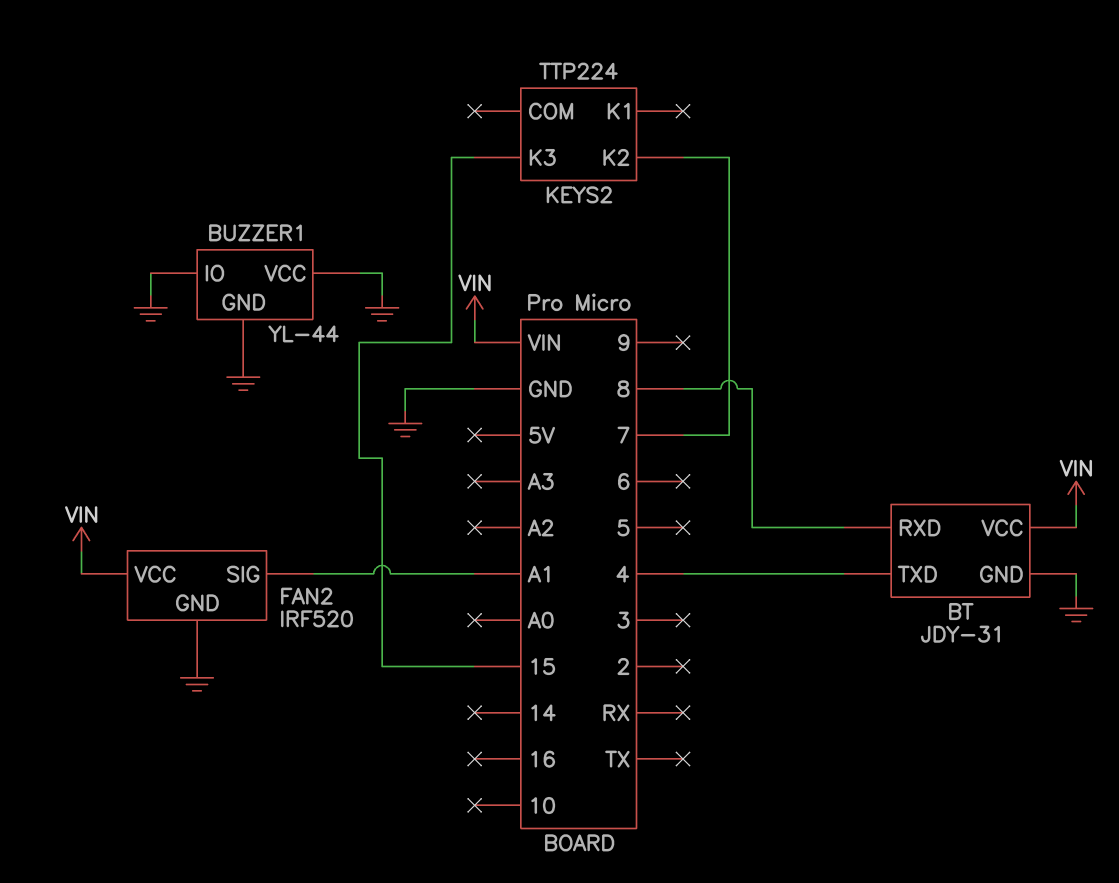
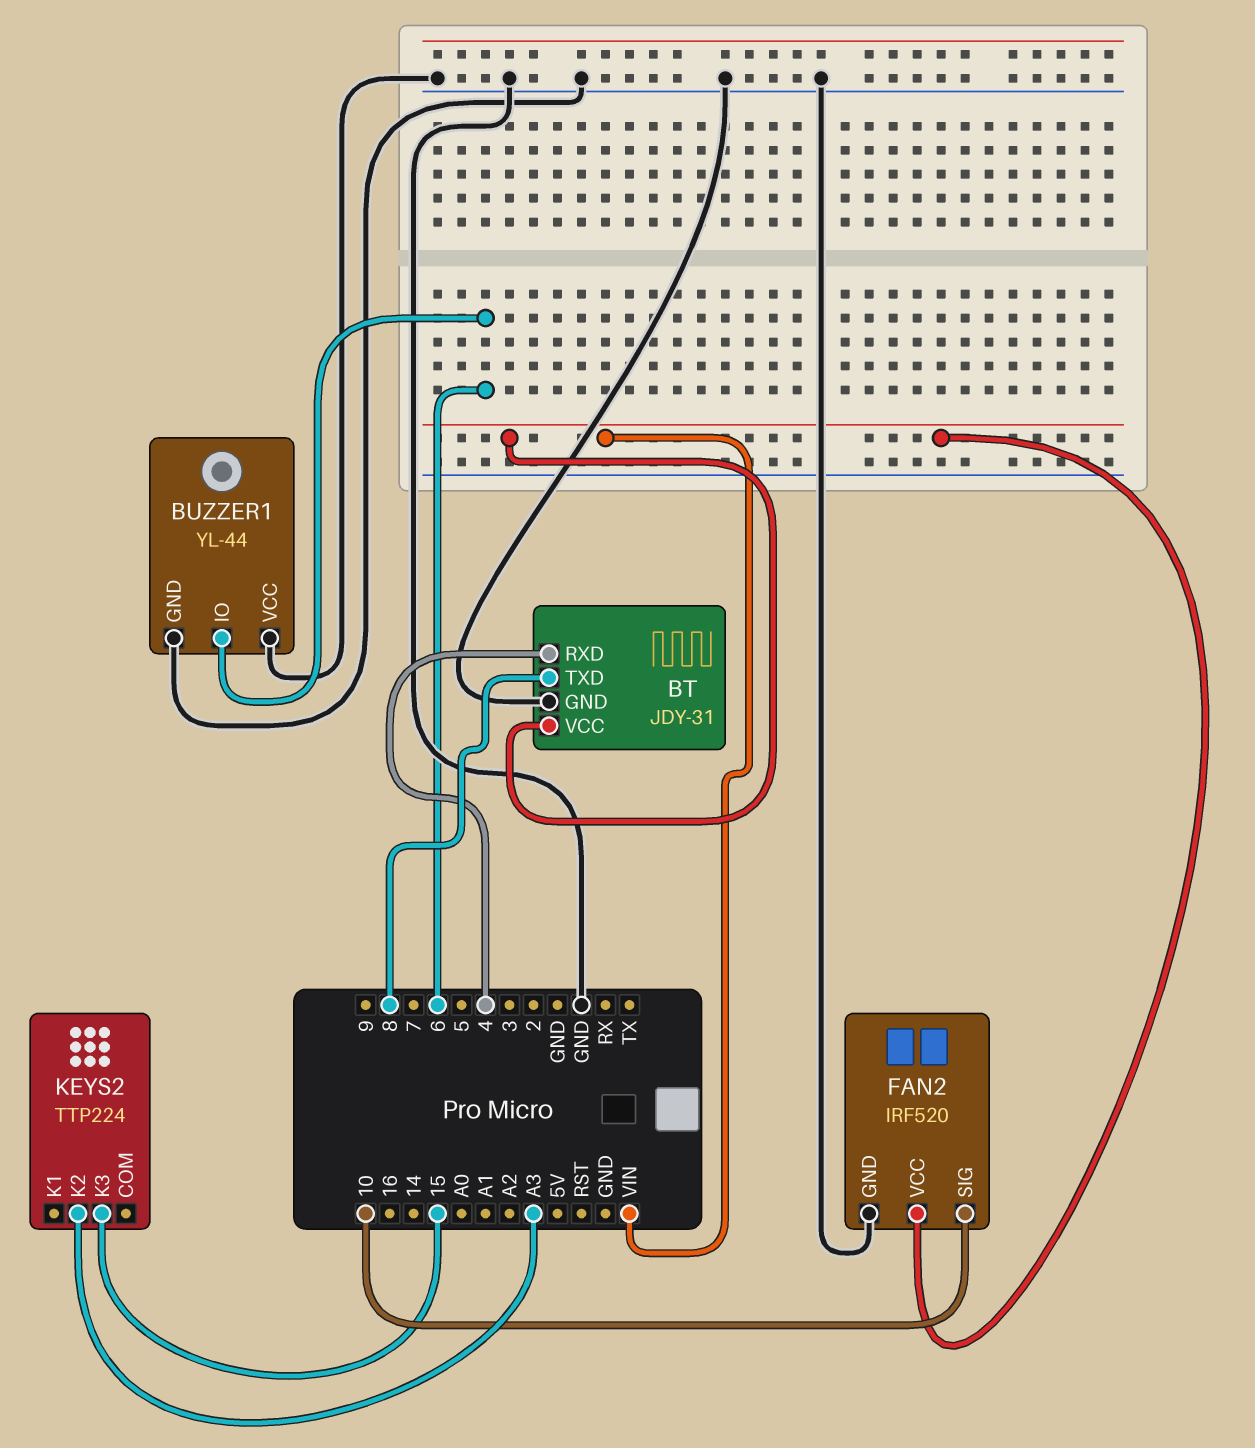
BT pin RXD: 8 -> 4
BT pin TXD: 4 -> 8
BUZZER1 pin IO: GND -> 6
FAN2 pin SIG: A1 -> 10
KEYS2 pin K2: 7 -> A3

